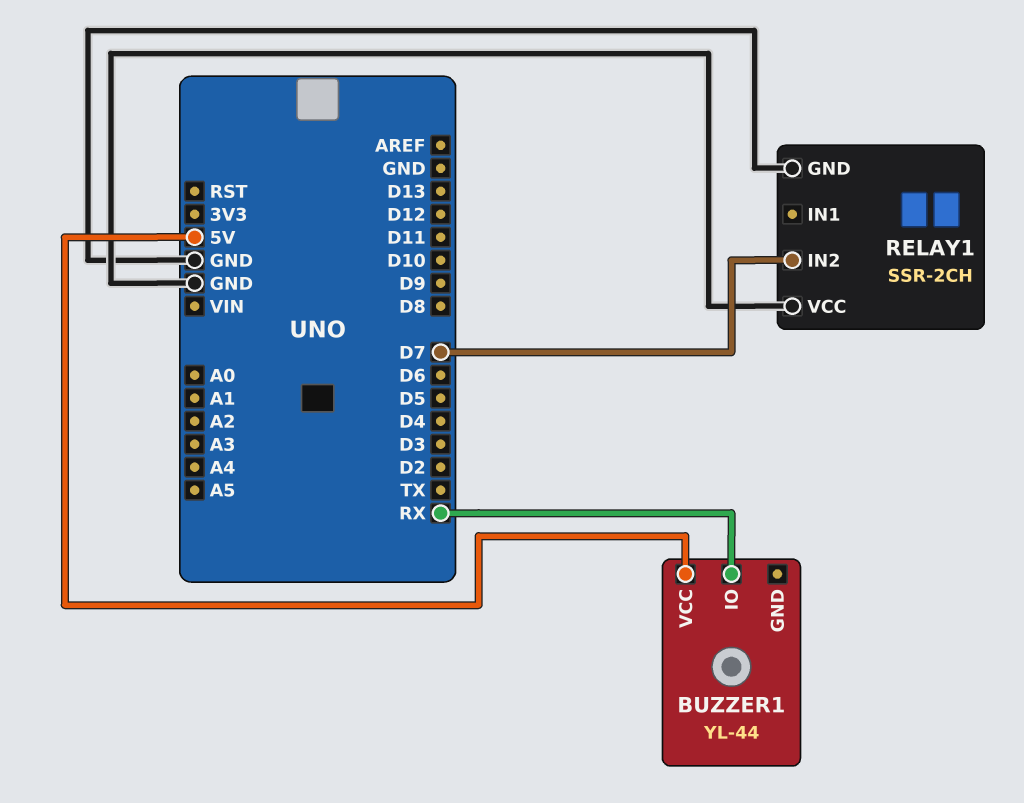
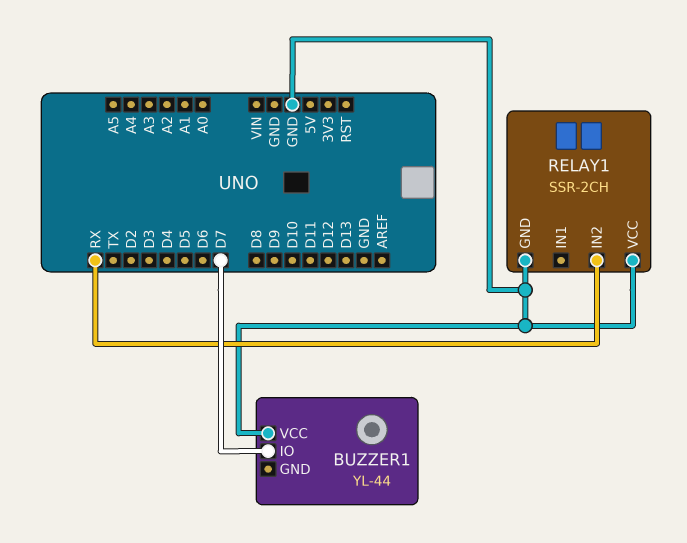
BUZZER1 pin IO: RX -> D7
BUZZER1 pin VCC: 5V -> GND
RELAY1 pin IN2: D7 -> RX

